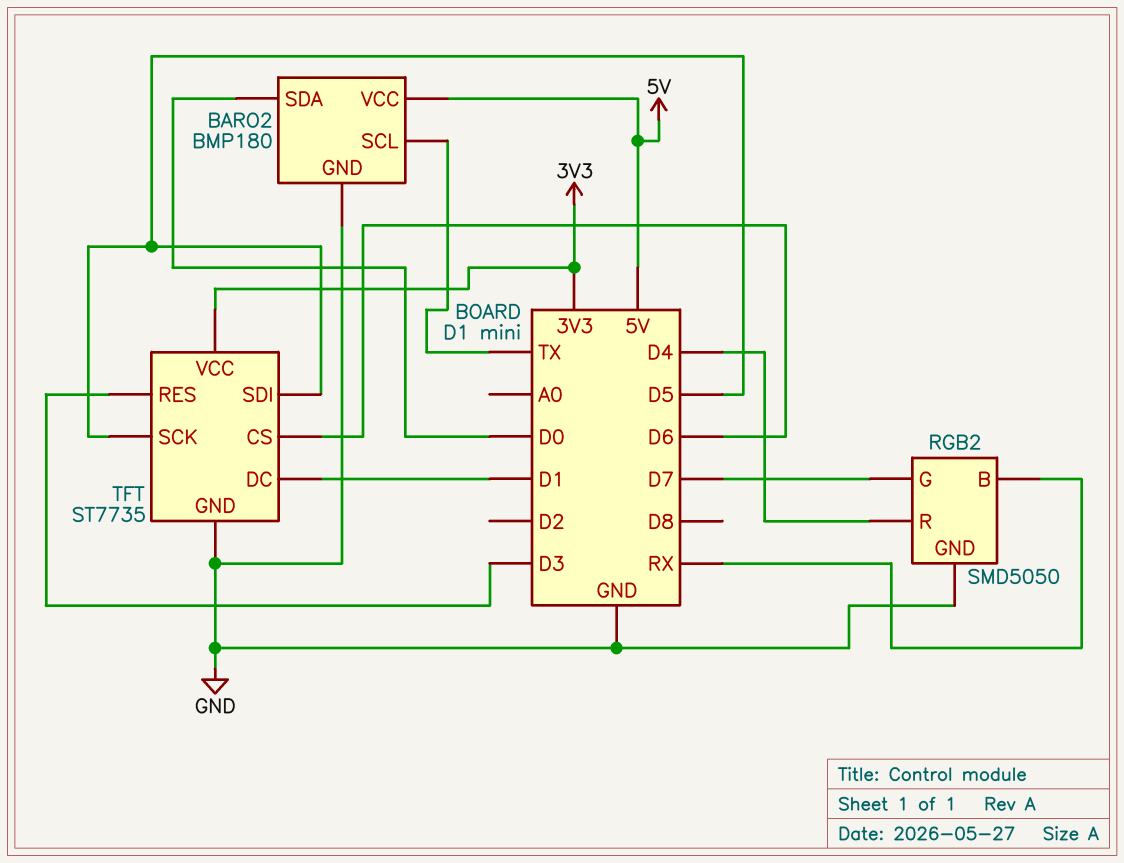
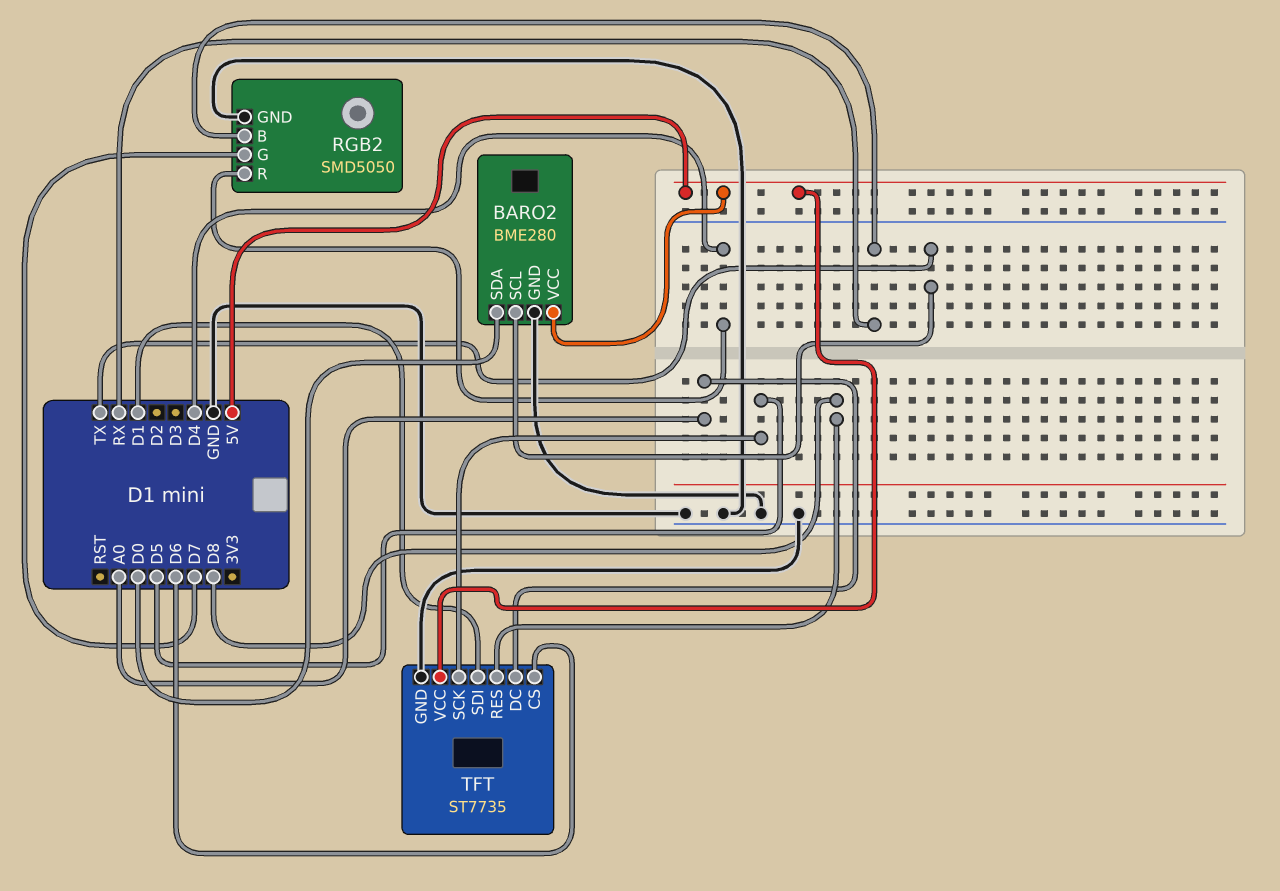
BARO2: BMP180 -> BME280
TFT pin DC: D1 -> A0
TFT pin RES: D3 -> D8
TFT pin SDI: D5 -> D1
TFT pin VCC: 3V3 -> 5V

